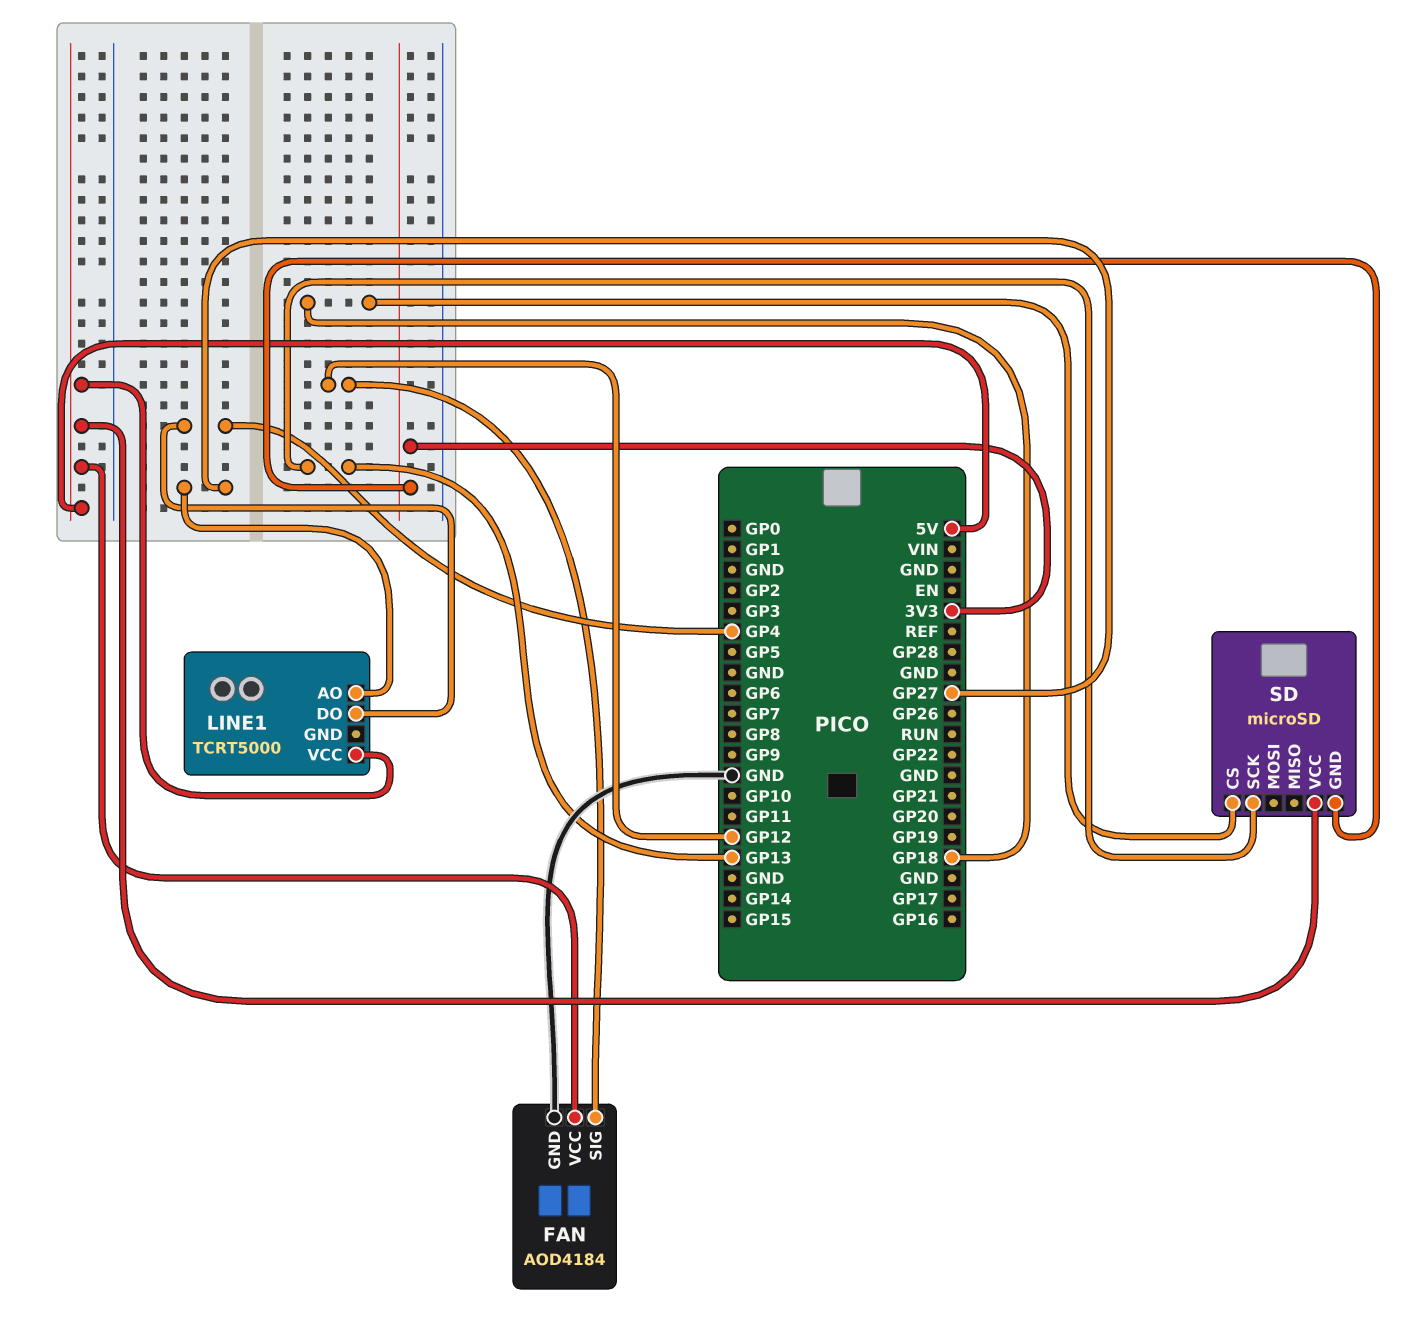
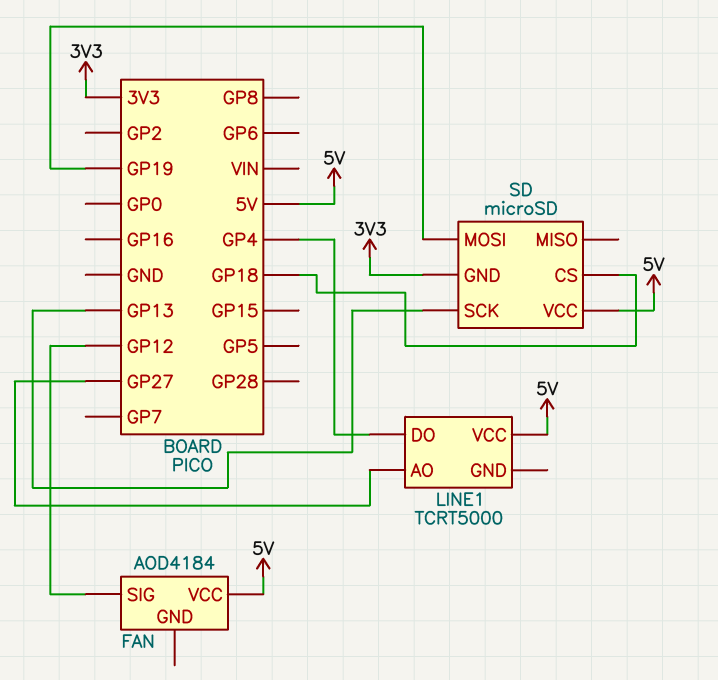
FAN pin GND: GND -> none
SD pin MOSI: none -> GP19

